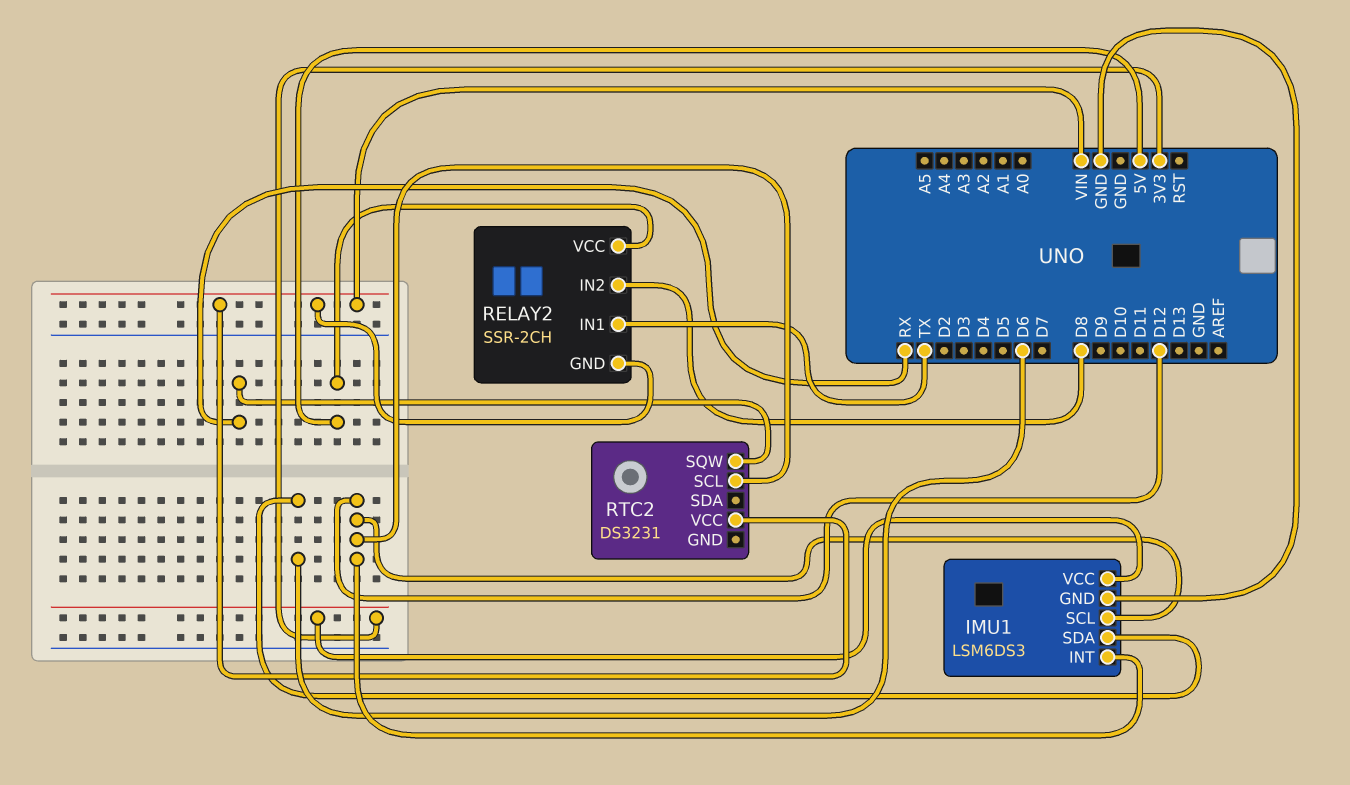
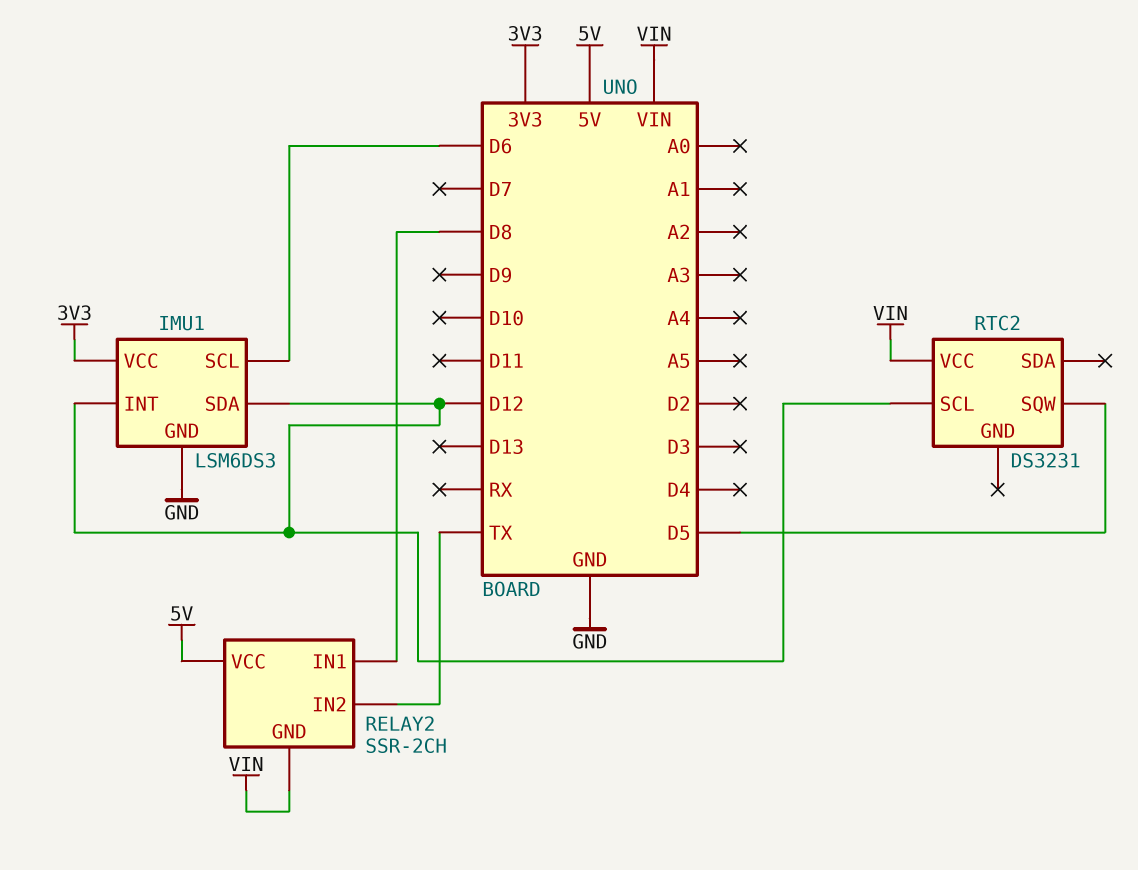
IMU1 pin SCL: D12 -> D6
IMU1 pin SDA: D6 -> D12
RELAY2 pin IN1: TX -> D8
RELAY2 pin IN2: D8 -> TX
RTC2 pin SQW: RX -> D5

